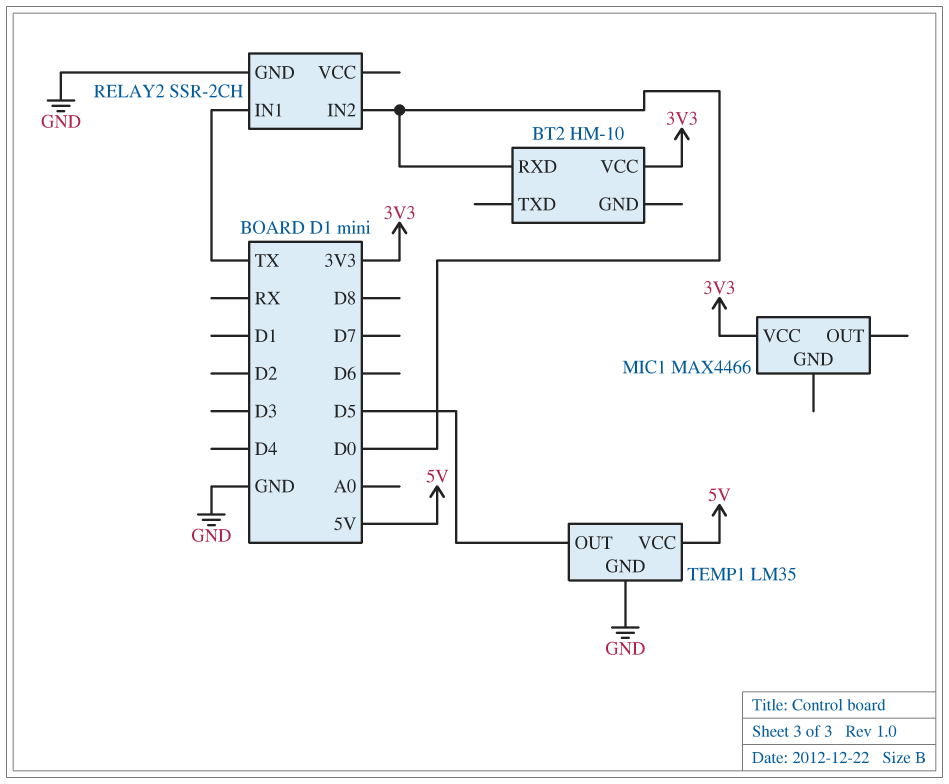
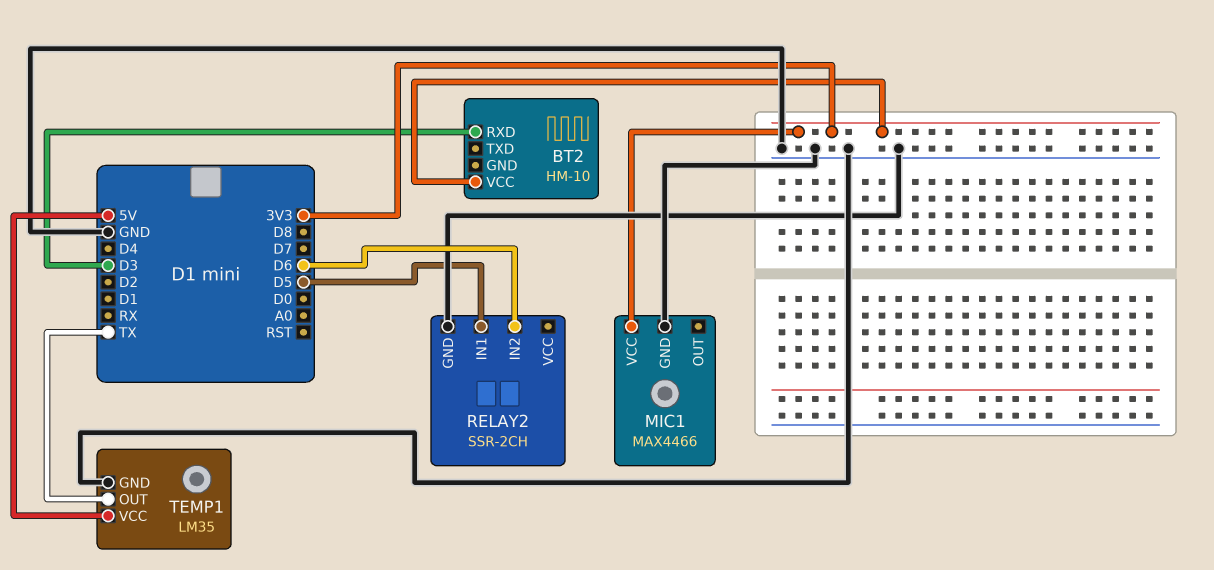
BT2 pin RXD: D0 -> D3
MIC1 pin GND: none -> GND
RELAY2 pin IN1: TX -> D5
RELAY2 pin IN2: D0 -> D6
TEMP1 pin OUT: D5 -> TX

